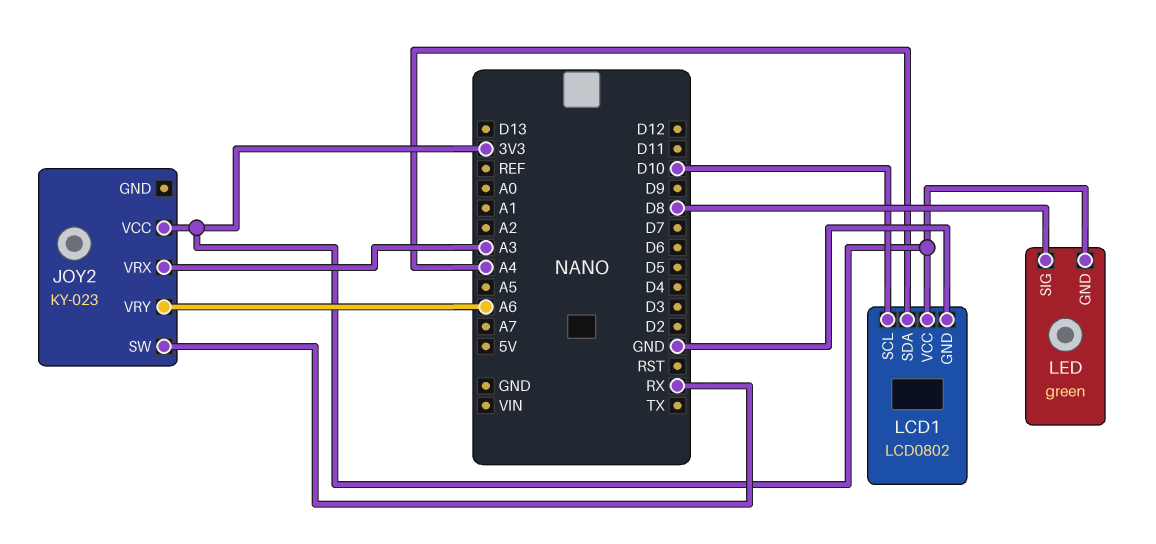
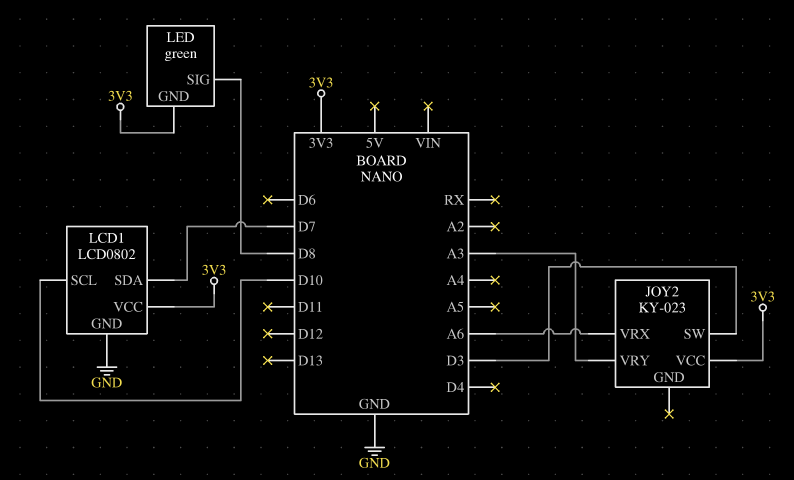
JOY2 pin SW: RX -> D3
JOY2 pin VRX: A3 -> A6
JOY2 pin VRY: A6 -> A3
LCD1 pin SDA: A4 -> D7

